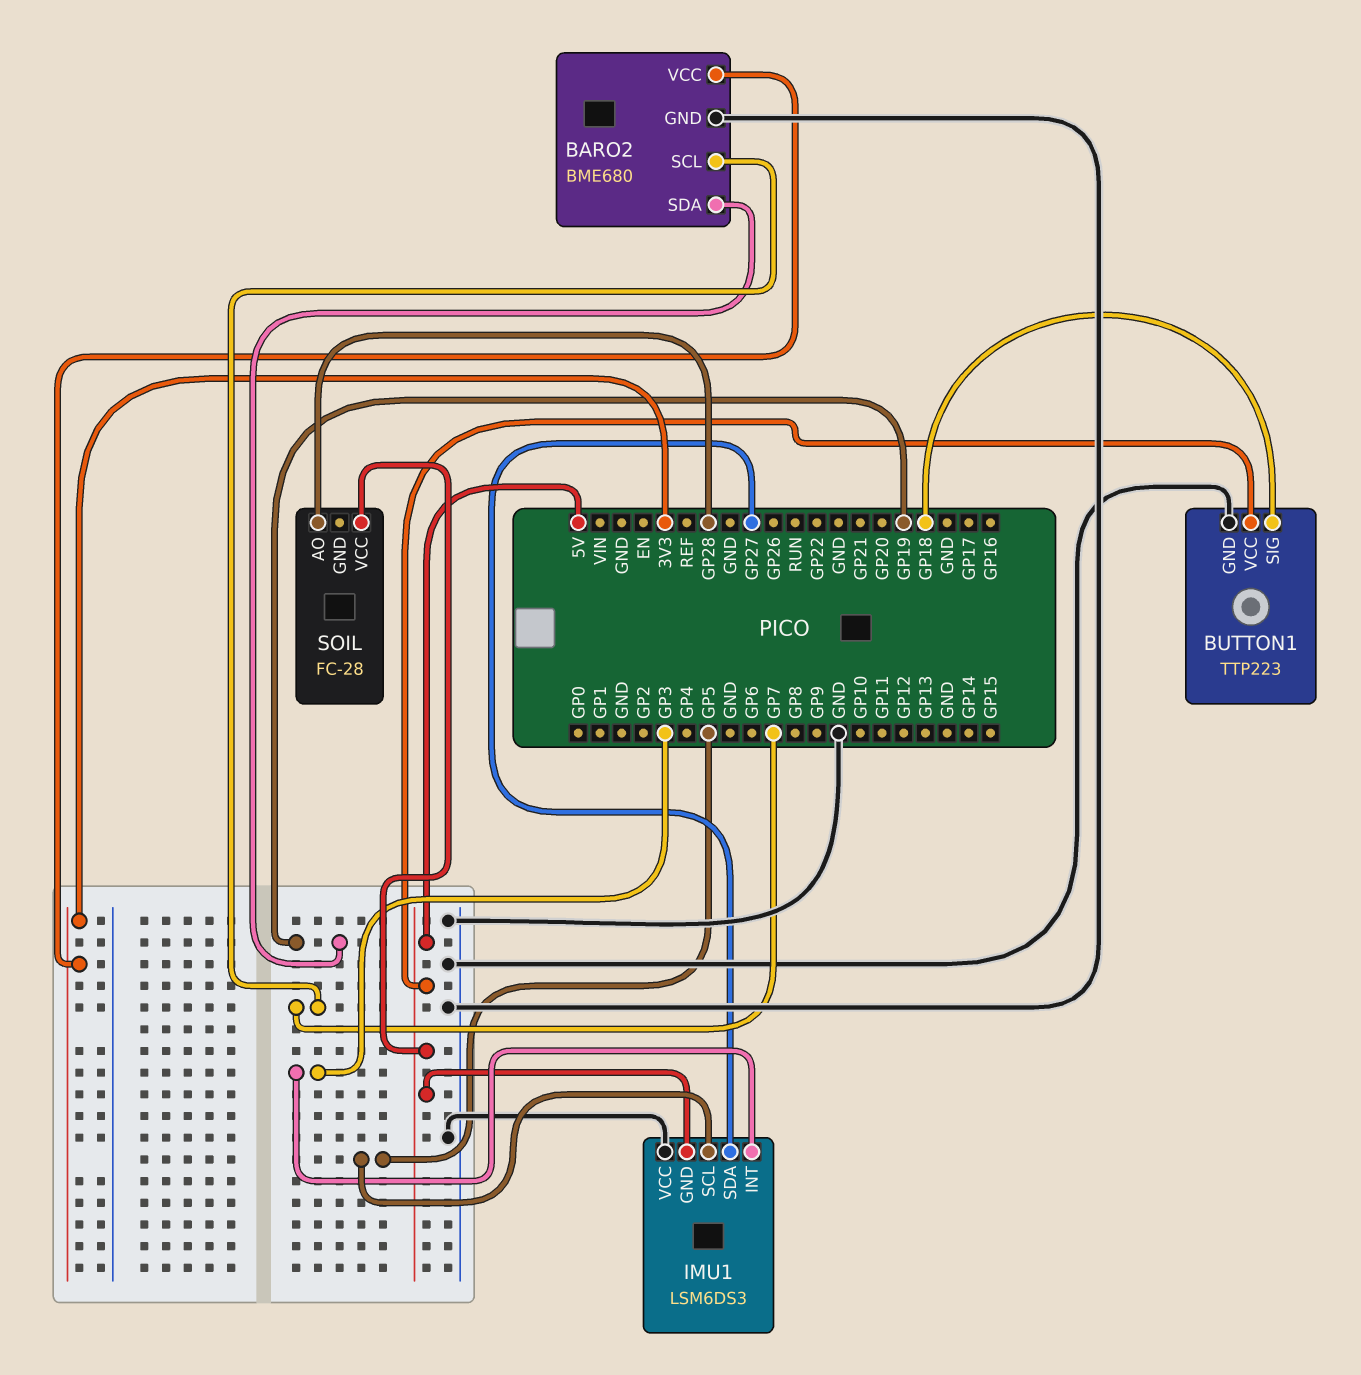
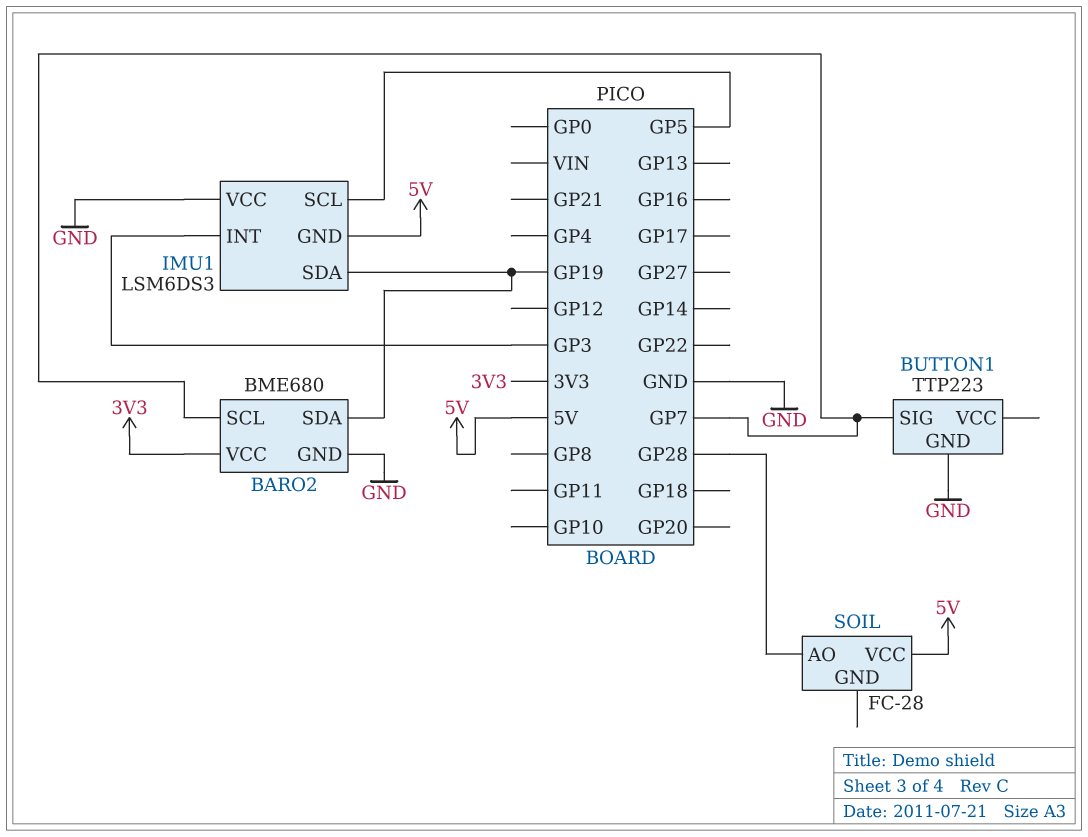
BUTTON1 pin SIG: GP18 -> GP7
BUTTON1 pin VCC: 5V -> none
IMU1 pin SDA: GP27 -> GP19

